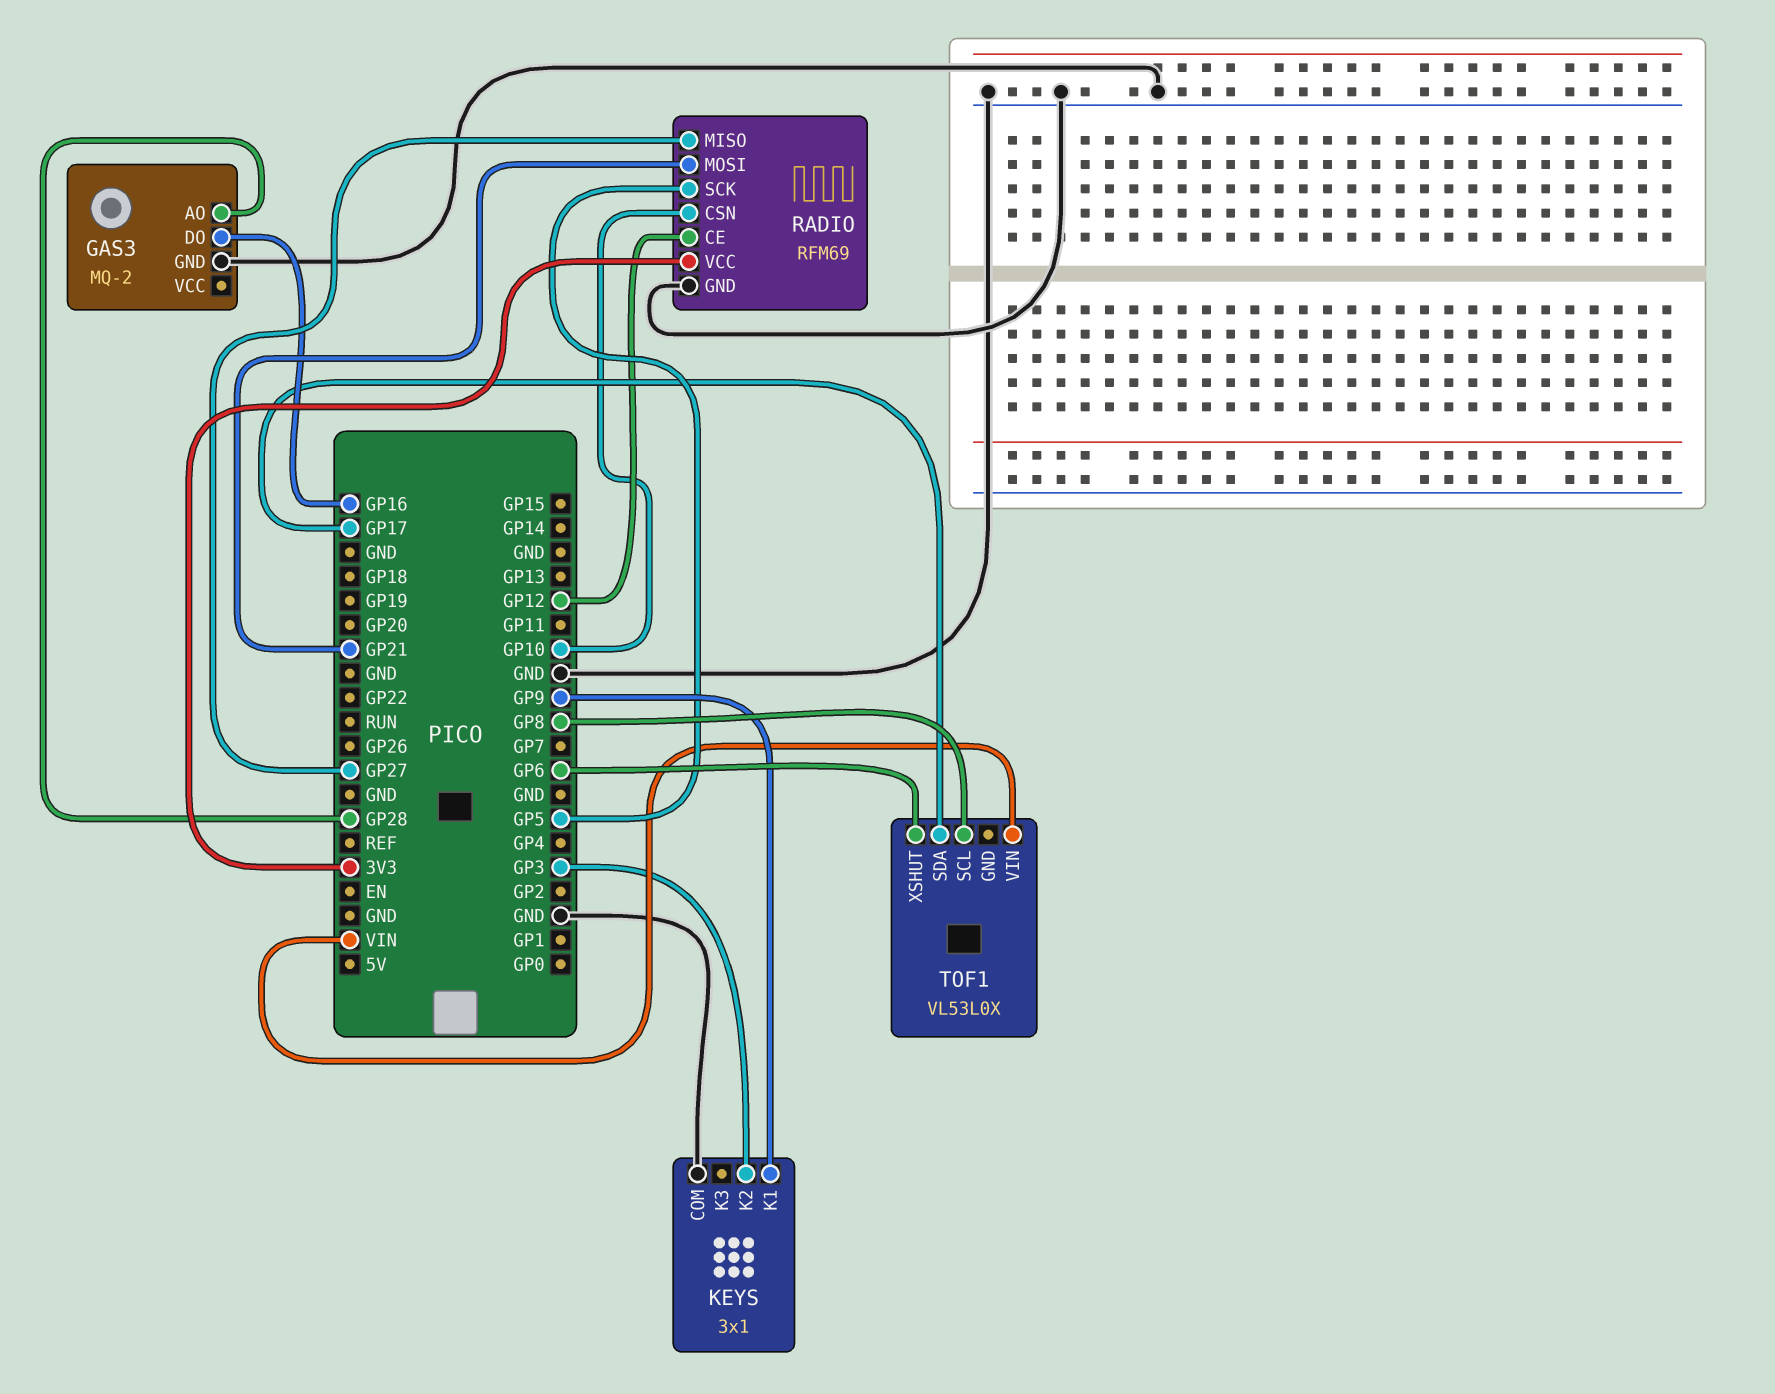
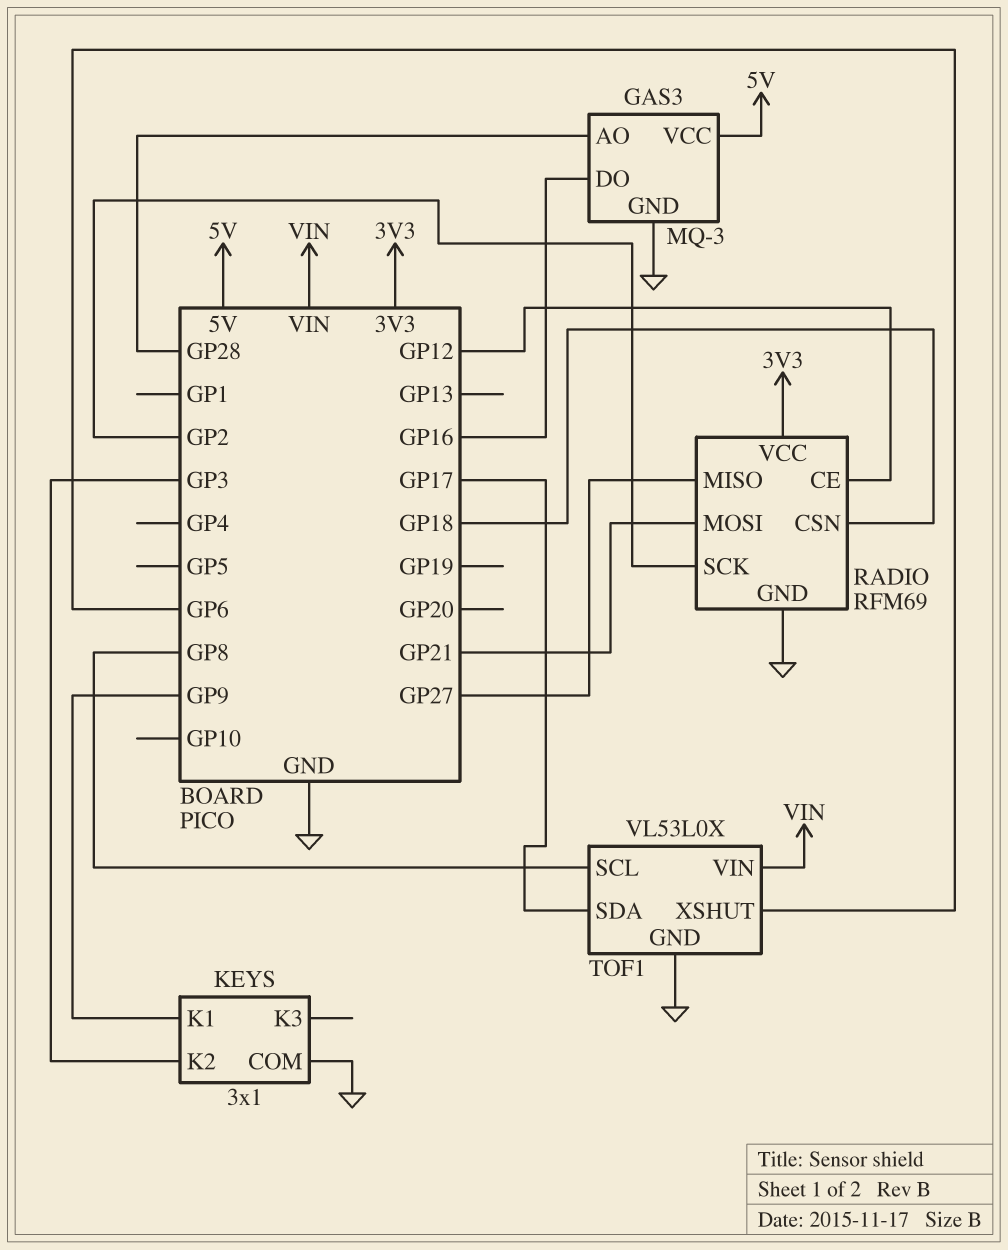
GAS3: MQ-2 -> MQ-3
GAS3 pin VCC: none -> 5V
RADIO pin CSN: GP10 -> GP18
RADIO pin SCK: GP5 -> GP2
TOF1 pin GND: none -> GND

